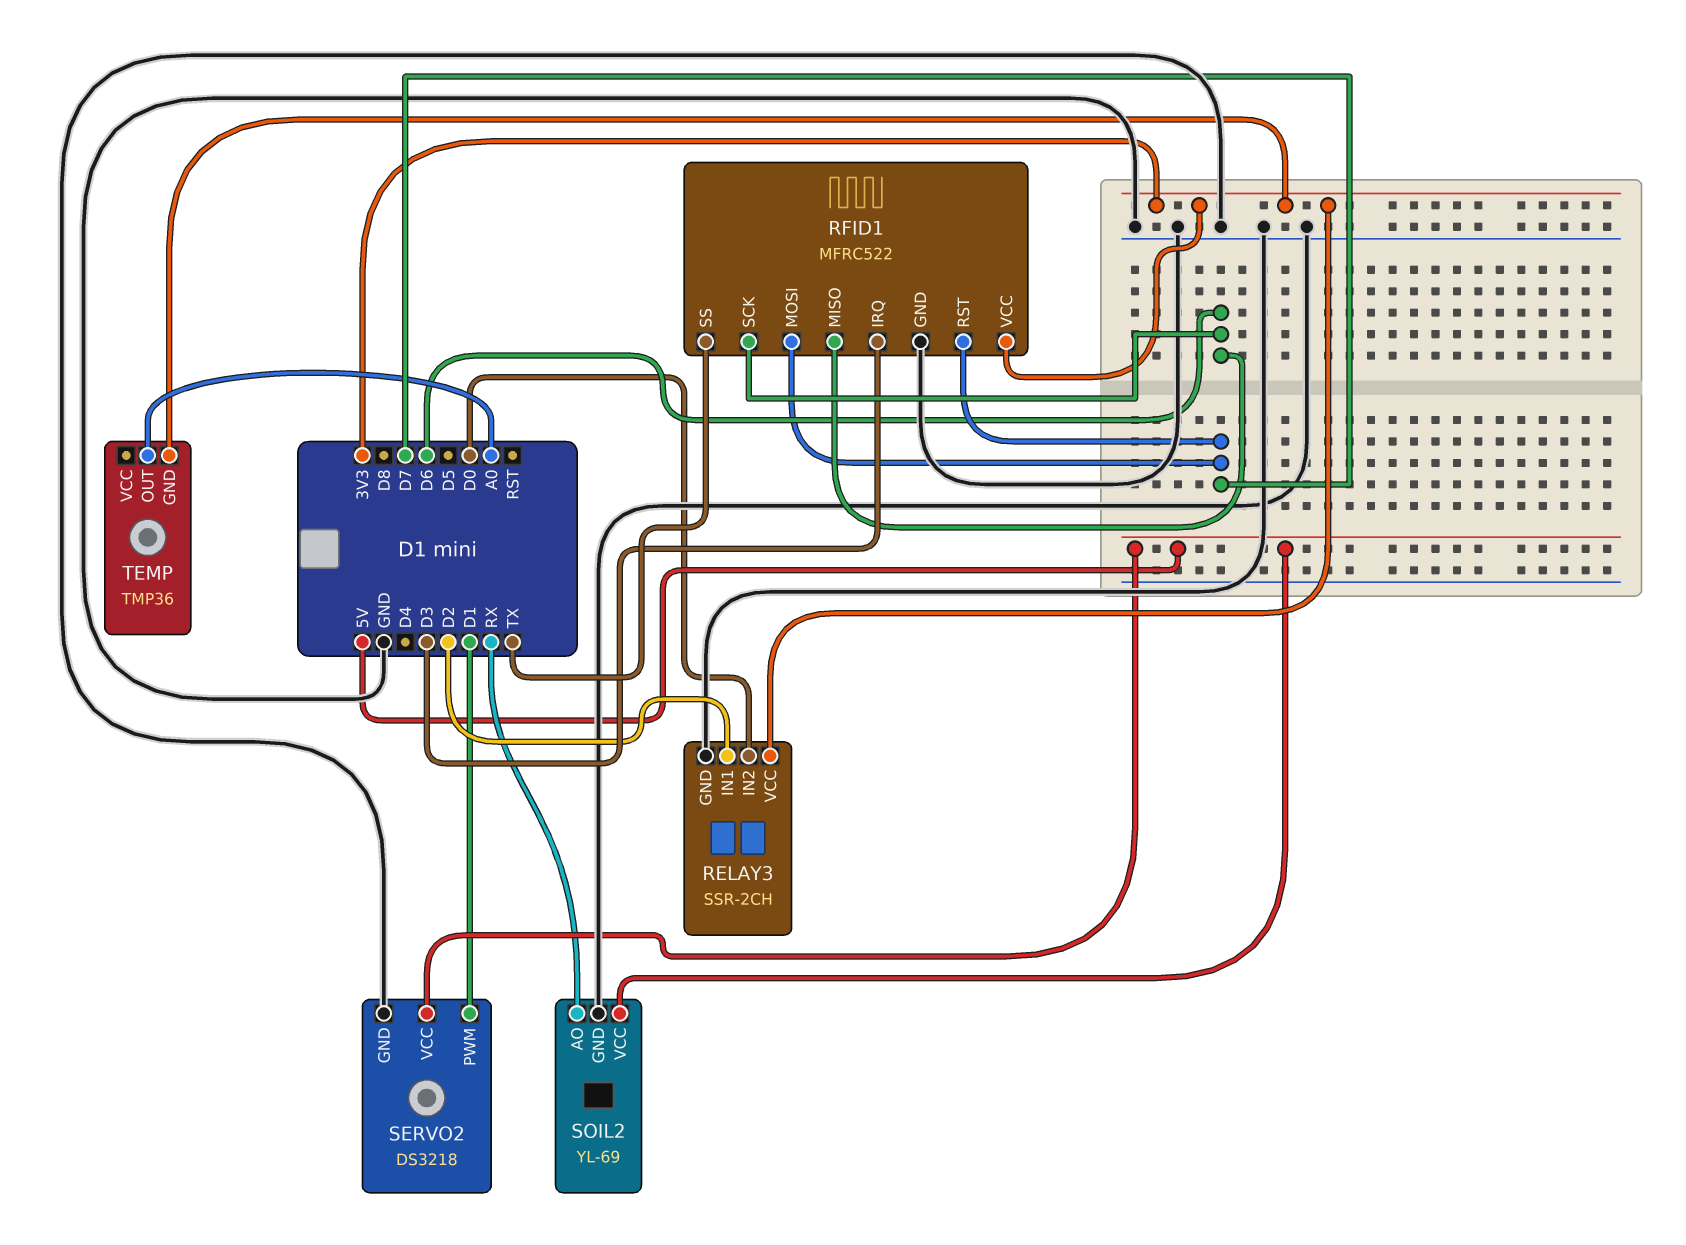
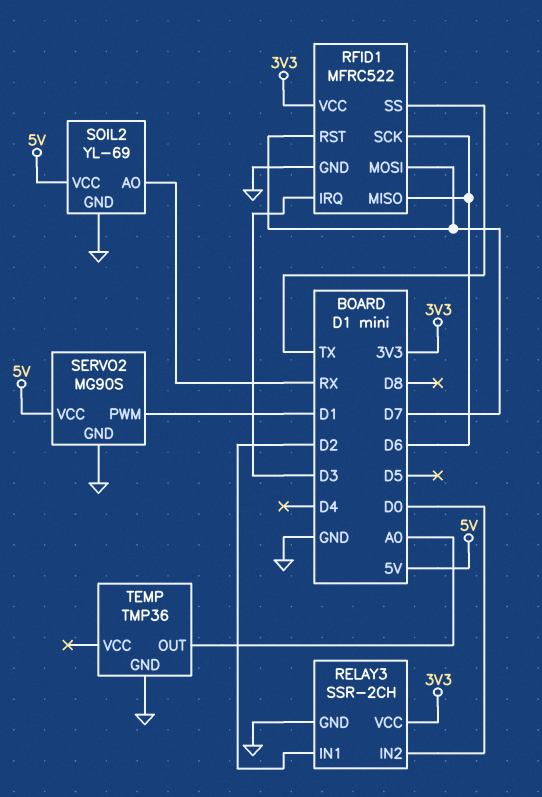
SERVO2: DS3218 -> MG90S
TEMP pin GND: 3V3 -> GND

